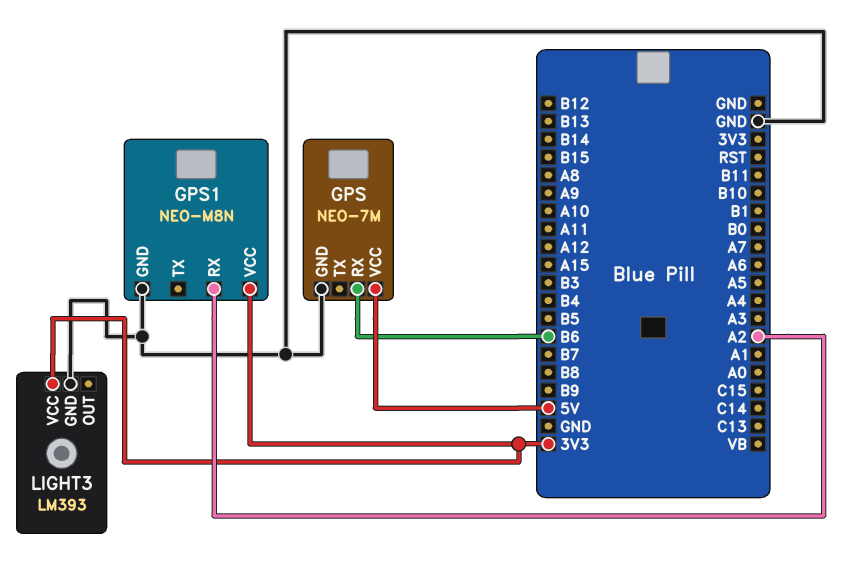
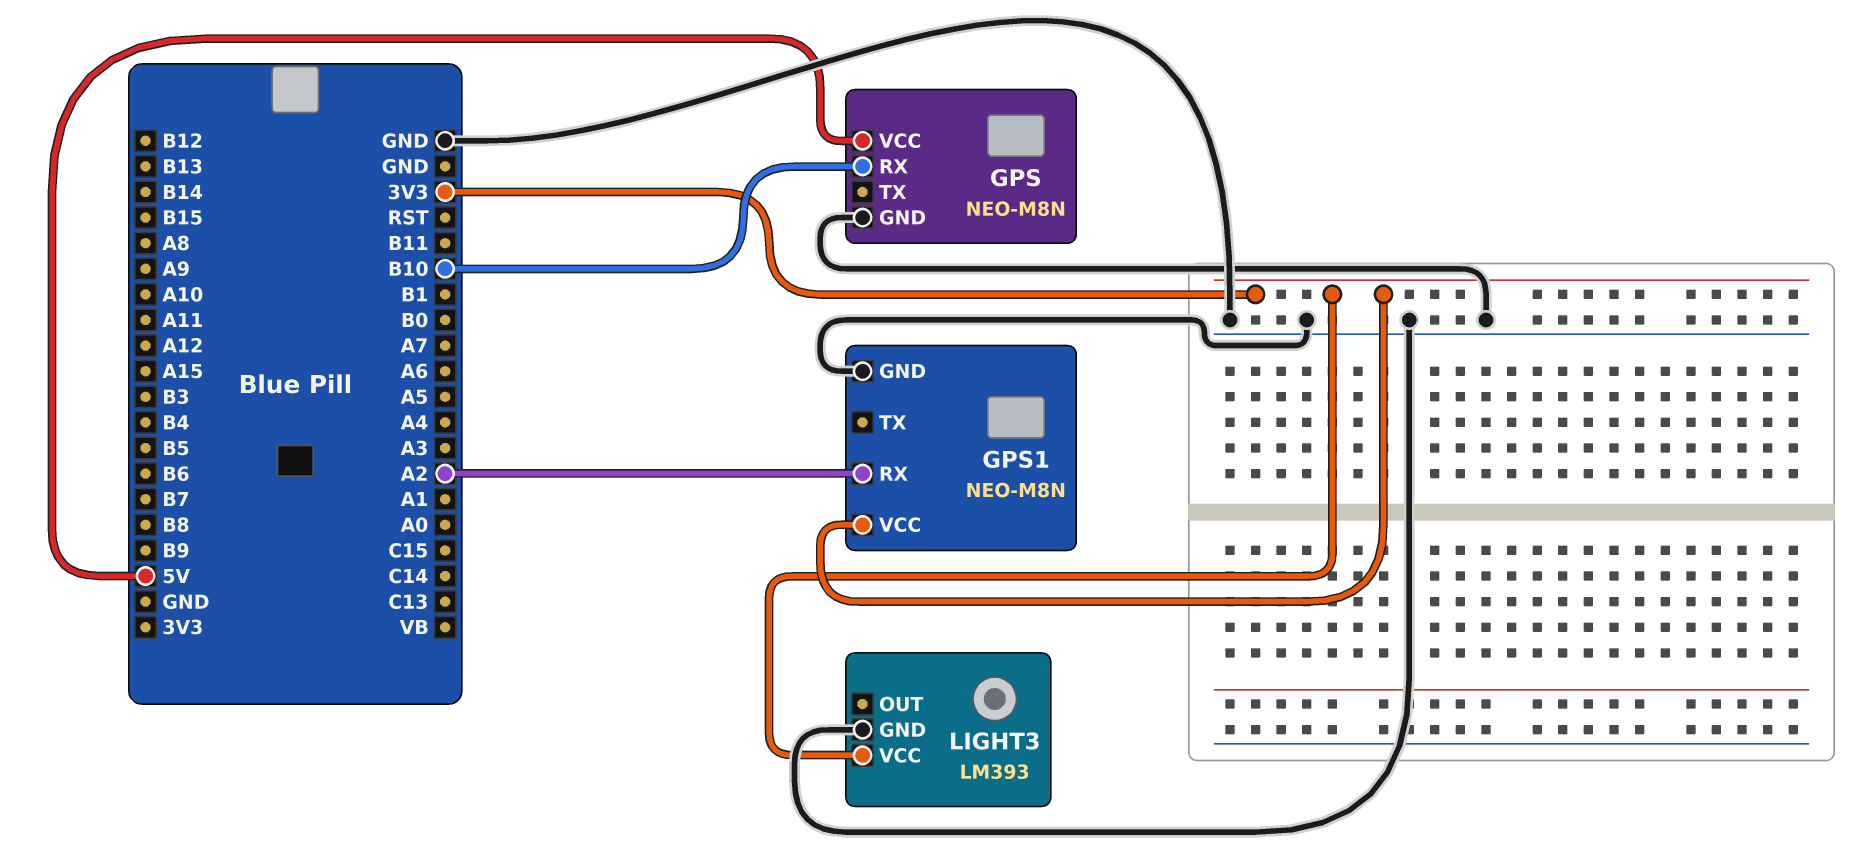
GPS: NEO-7M -> NEO-M8N
GPS pin RX: B6 -> B10

